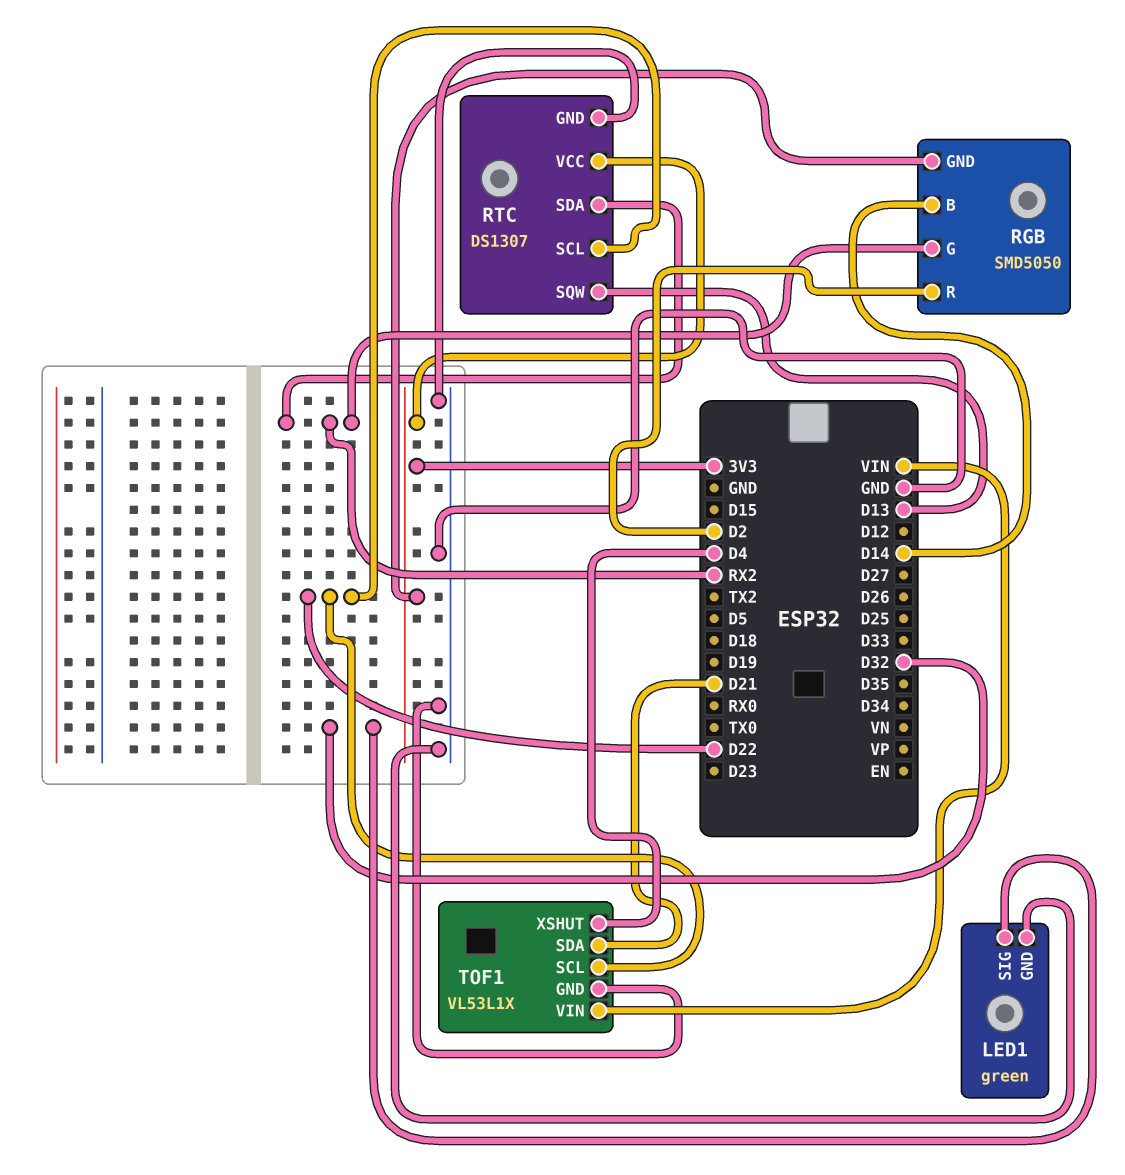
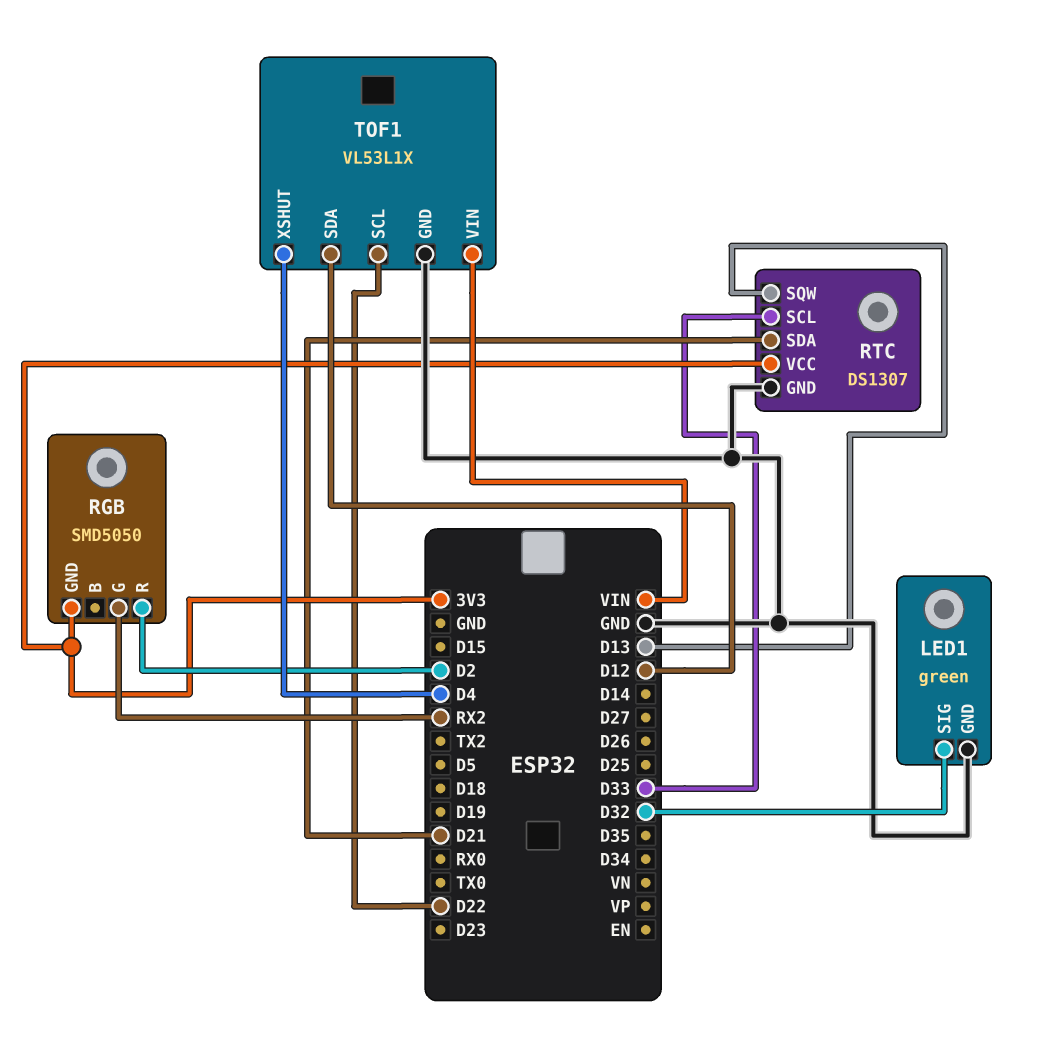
RGB pin B: D14 -> none
RTC pin SCL: D22 -> D33
RTC pin SDA: RX2 -> D21
TOF1 pin SDA: D21 -> D12

